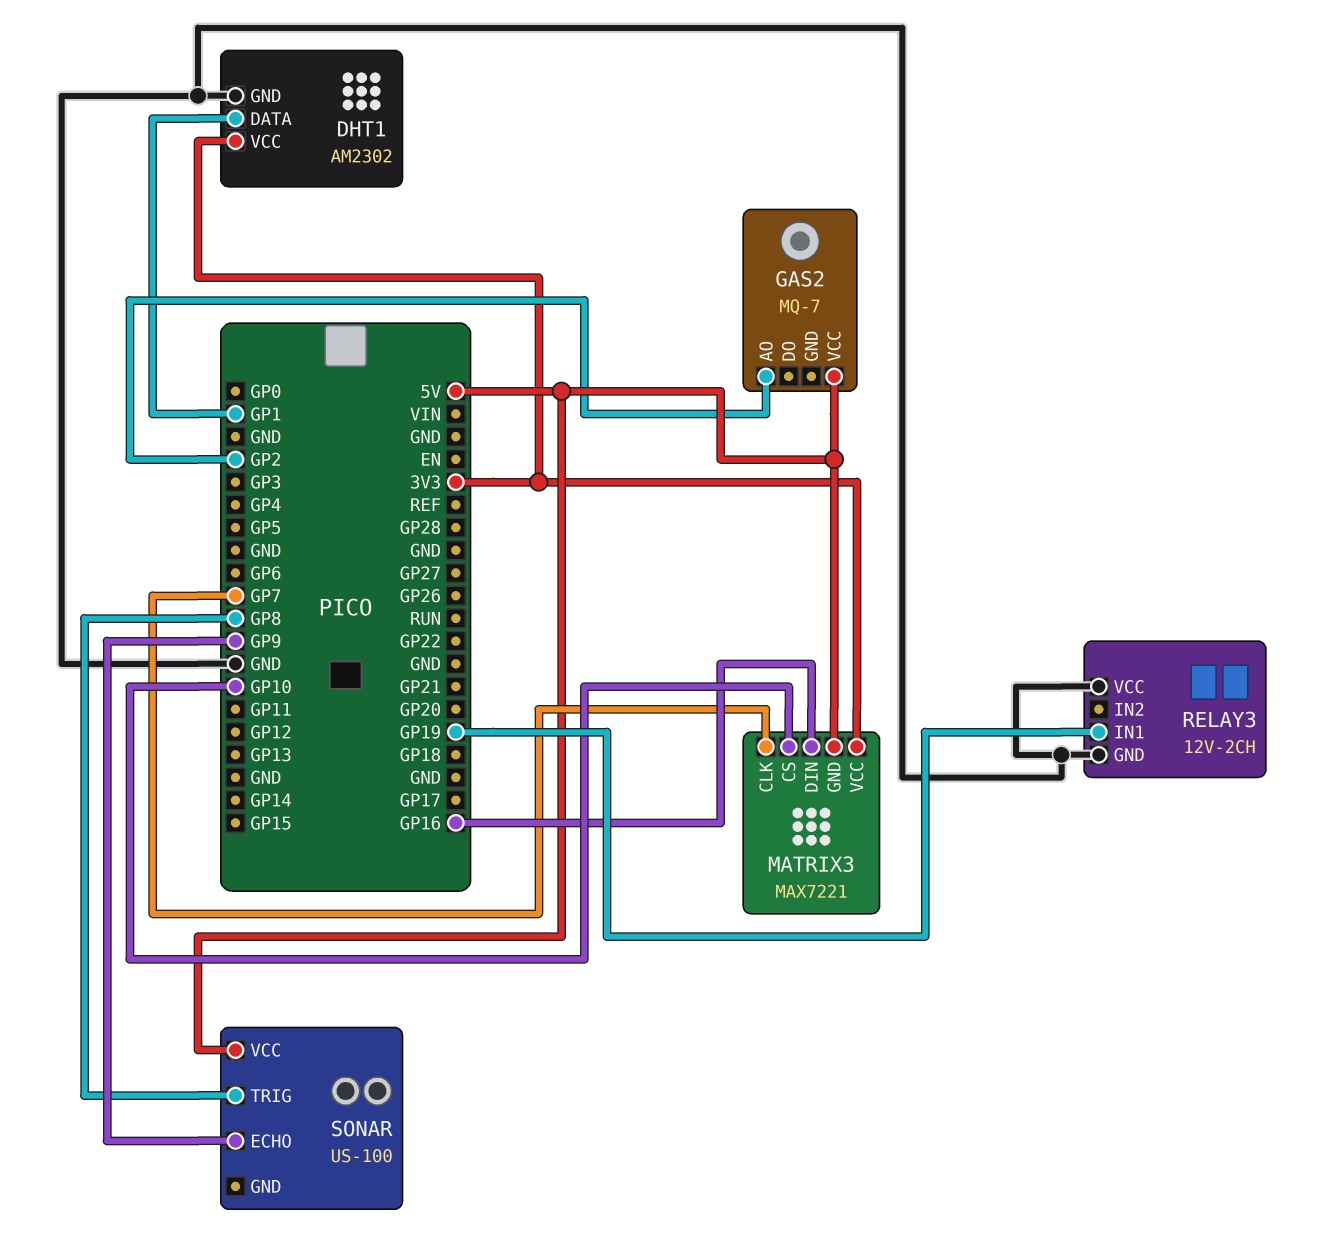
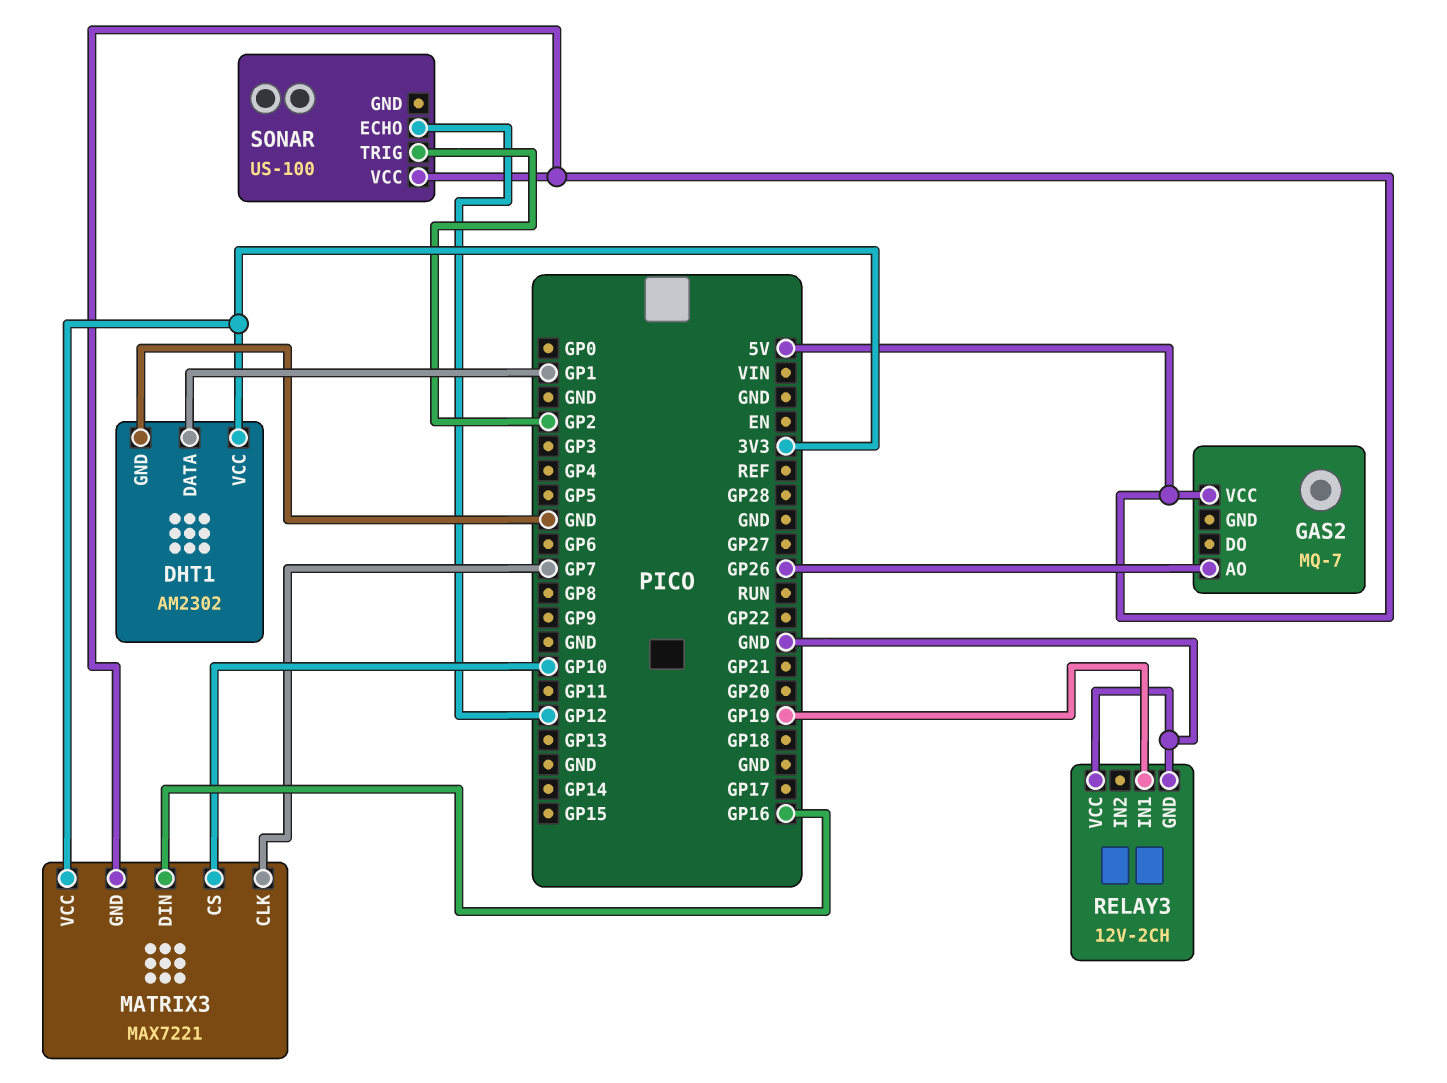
GAS2 pin AO: GP2 -> GP26
SONAR pin ECHO: GP9 -> GP12
SONAR pin TRIG: GP8 -> GP2

